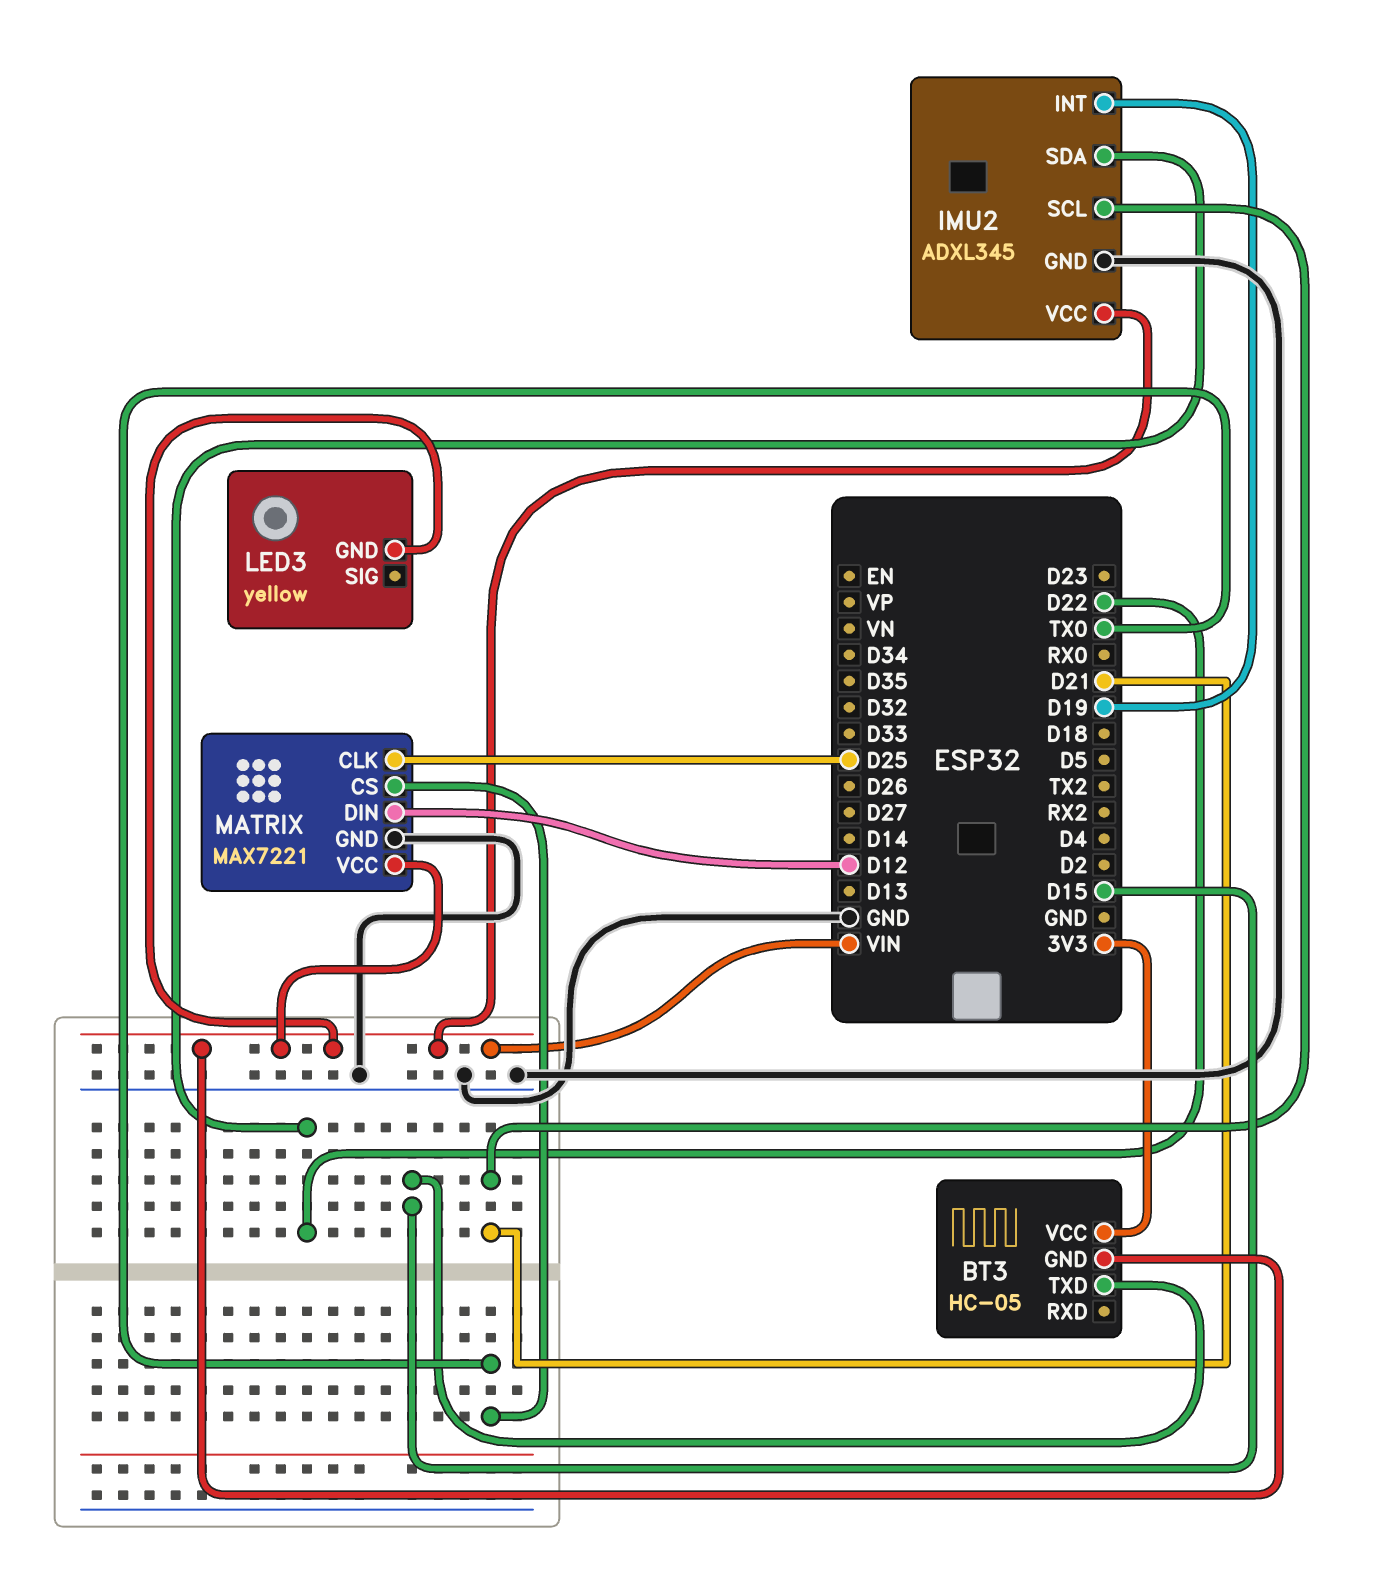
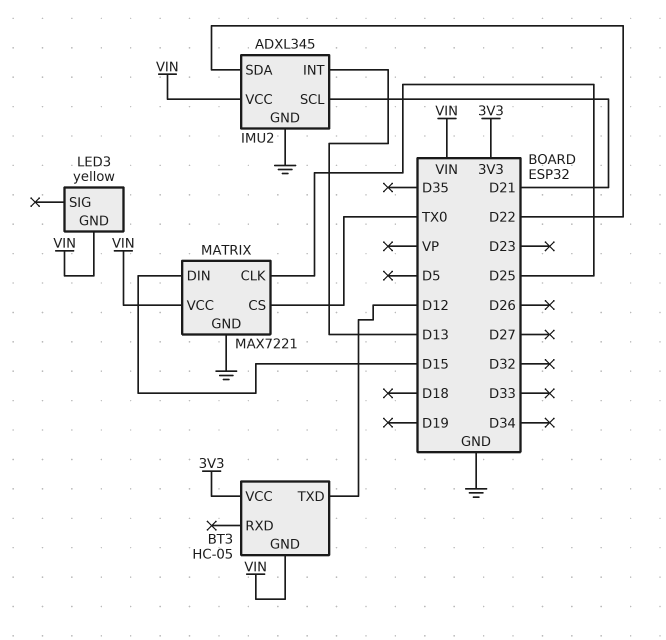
BT3 pin TXD: D15 -> D12
IMU2 pin INT: D19 -> D13
MATRIX pin DIN: D12 -> D15

